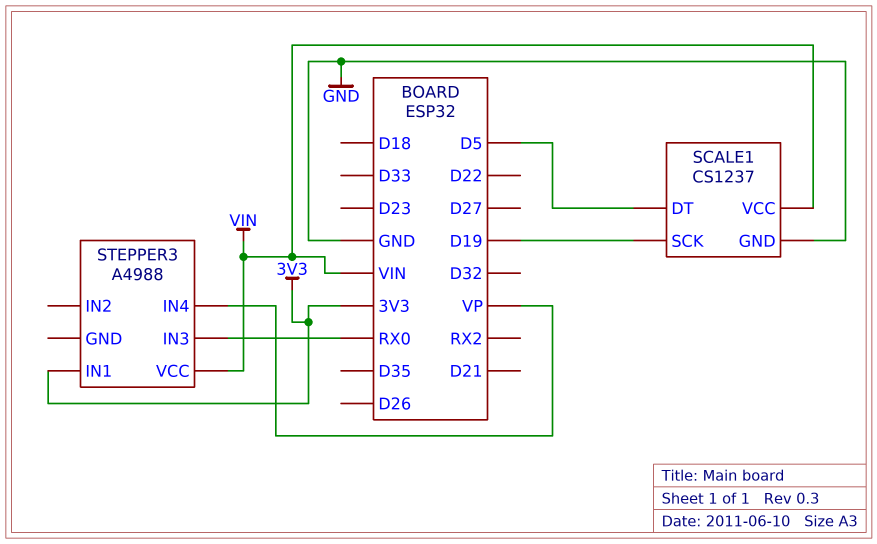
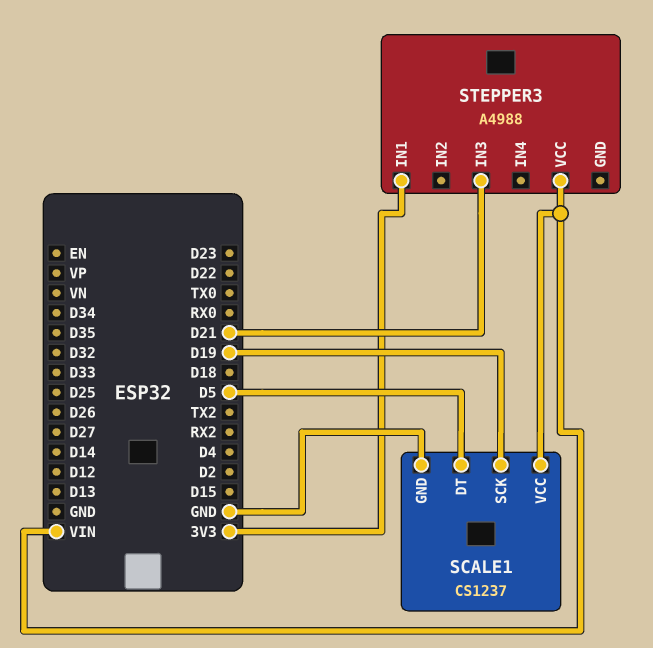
STEPPER3 pin IN3: RX0 -> D21
STEPPER3 pin IN4: VP -> none

